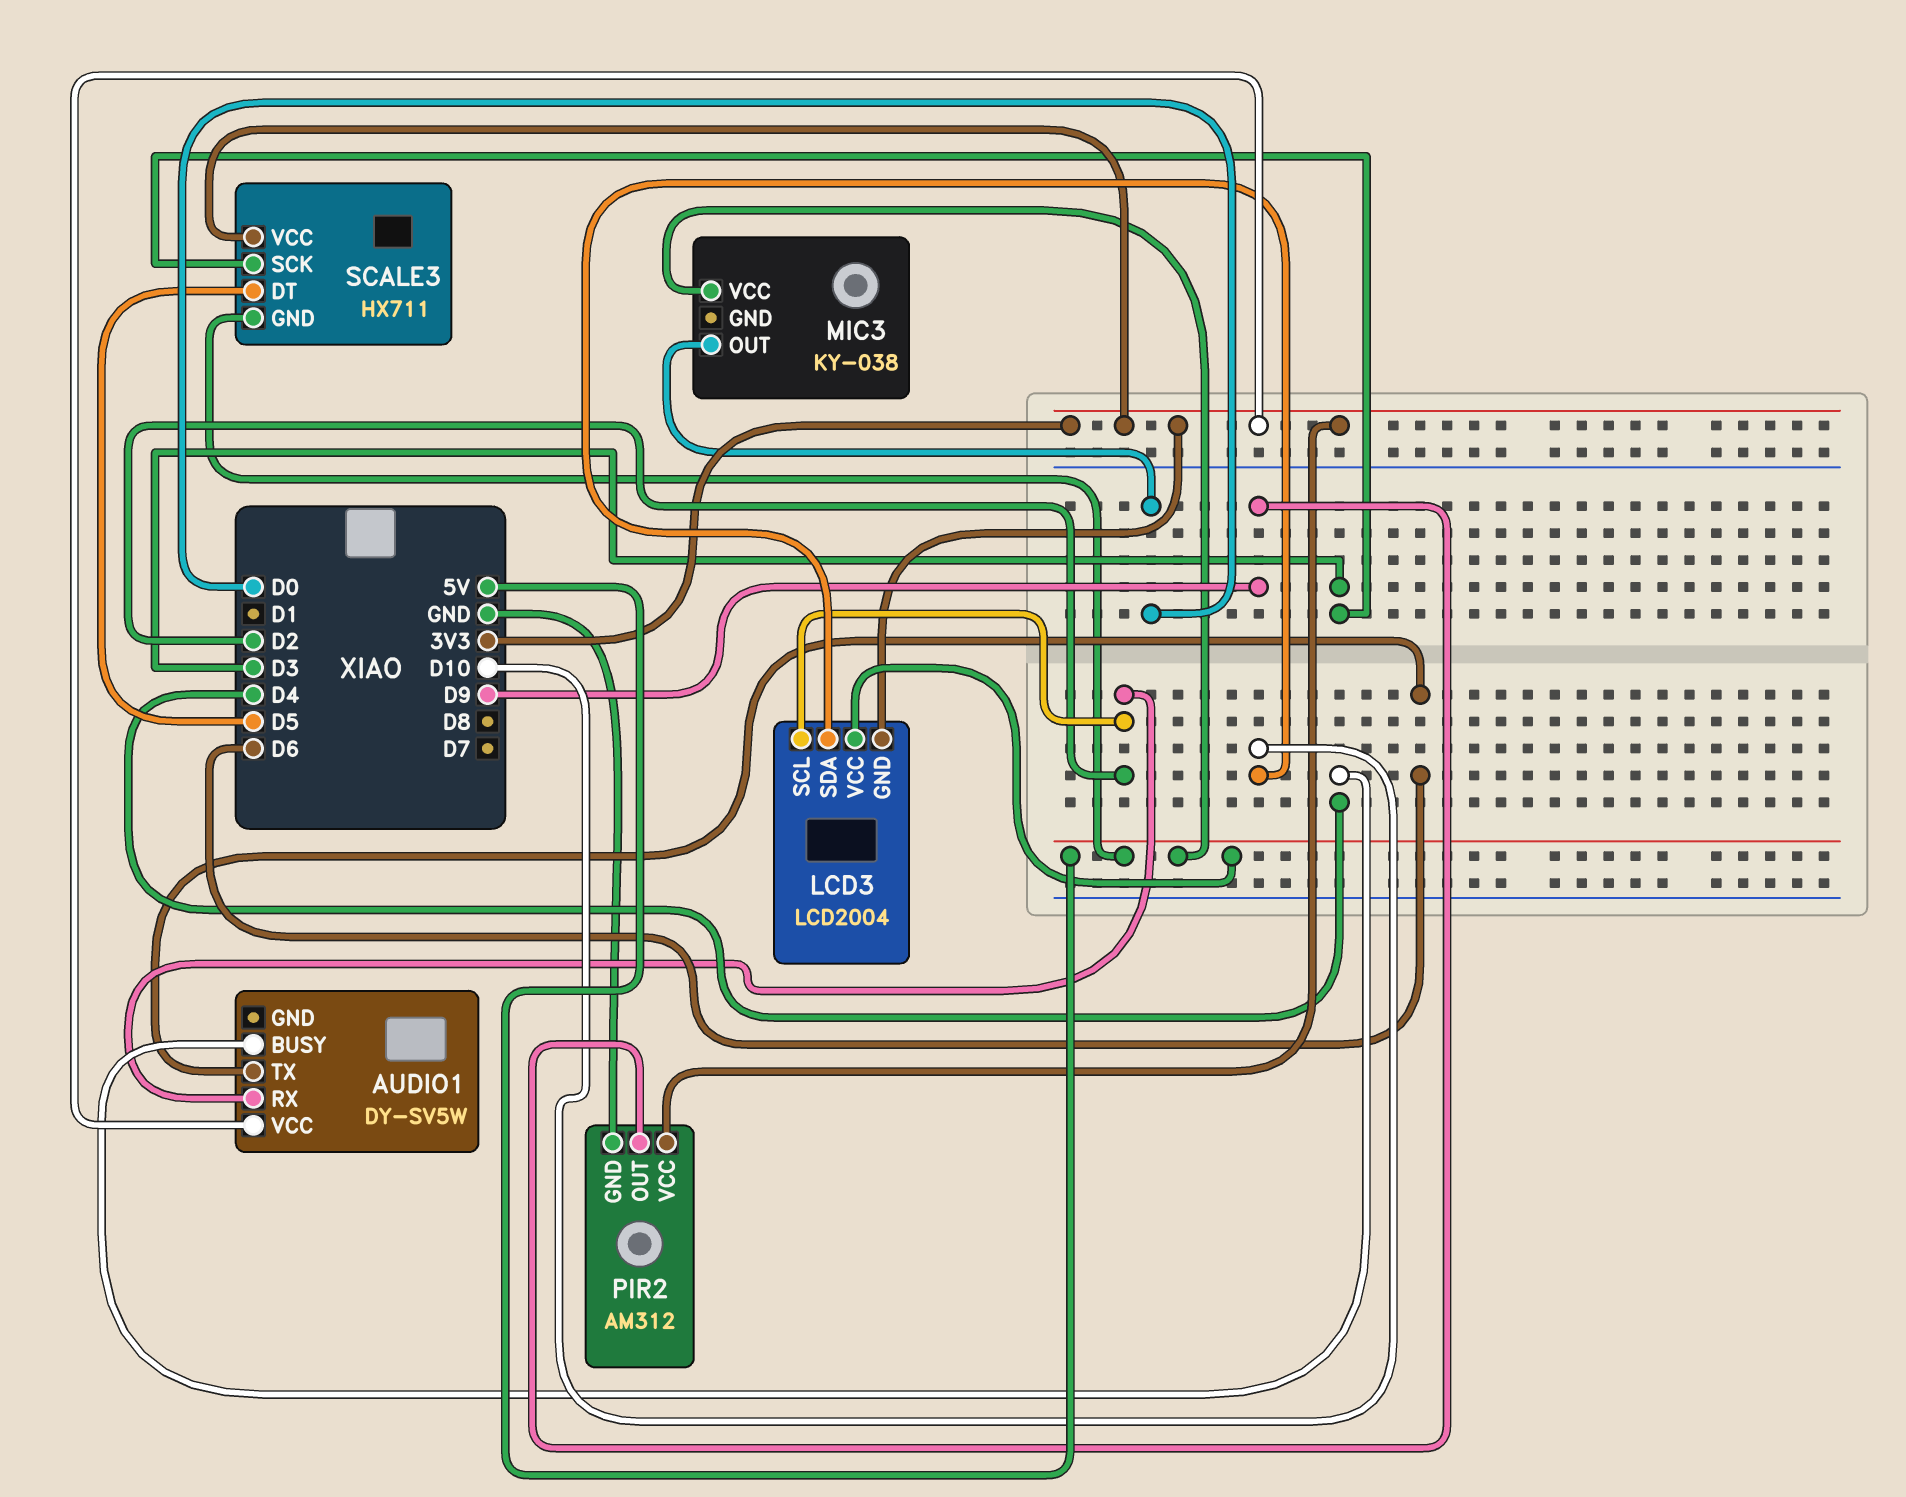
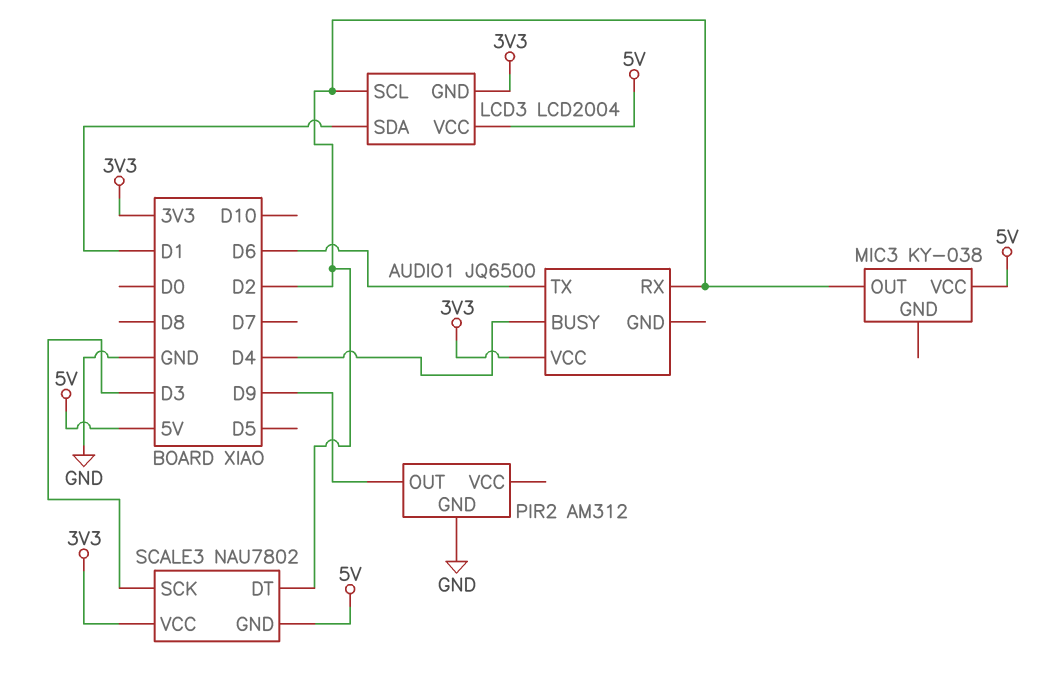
AUDIO1: DY-SV5W -> JQ6500
LCD3 pin SDA: D10 -> D1
MIC3 pin OUT: D0 -> D2
PIR2 pin VCC: 3V3 -> none
SCALE3: HX711 -> NAU7802
SCALE3 pin DT: D5 -> D2

